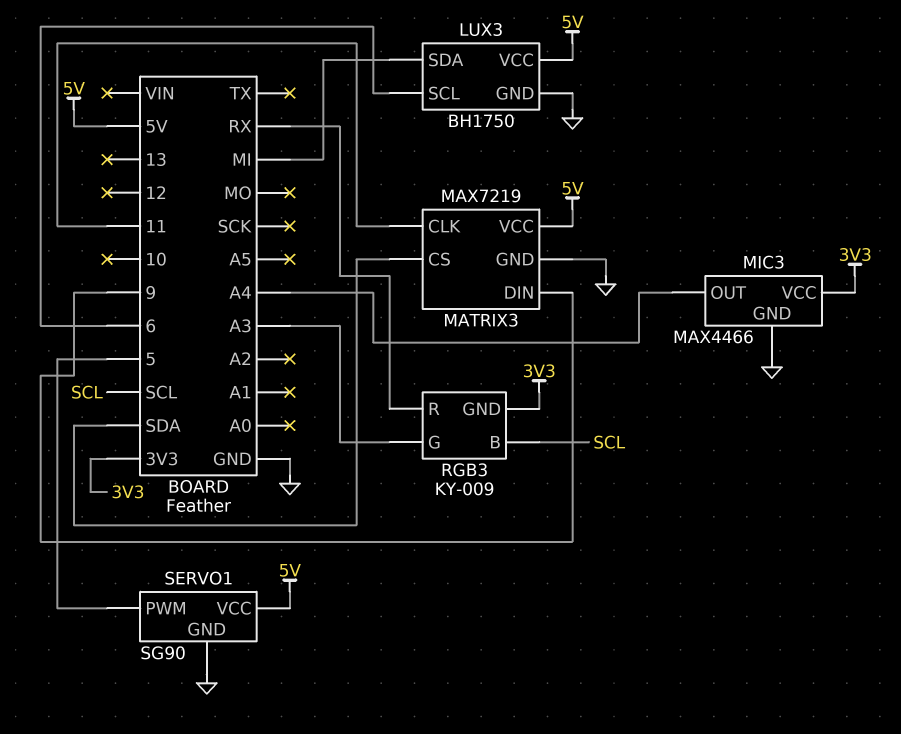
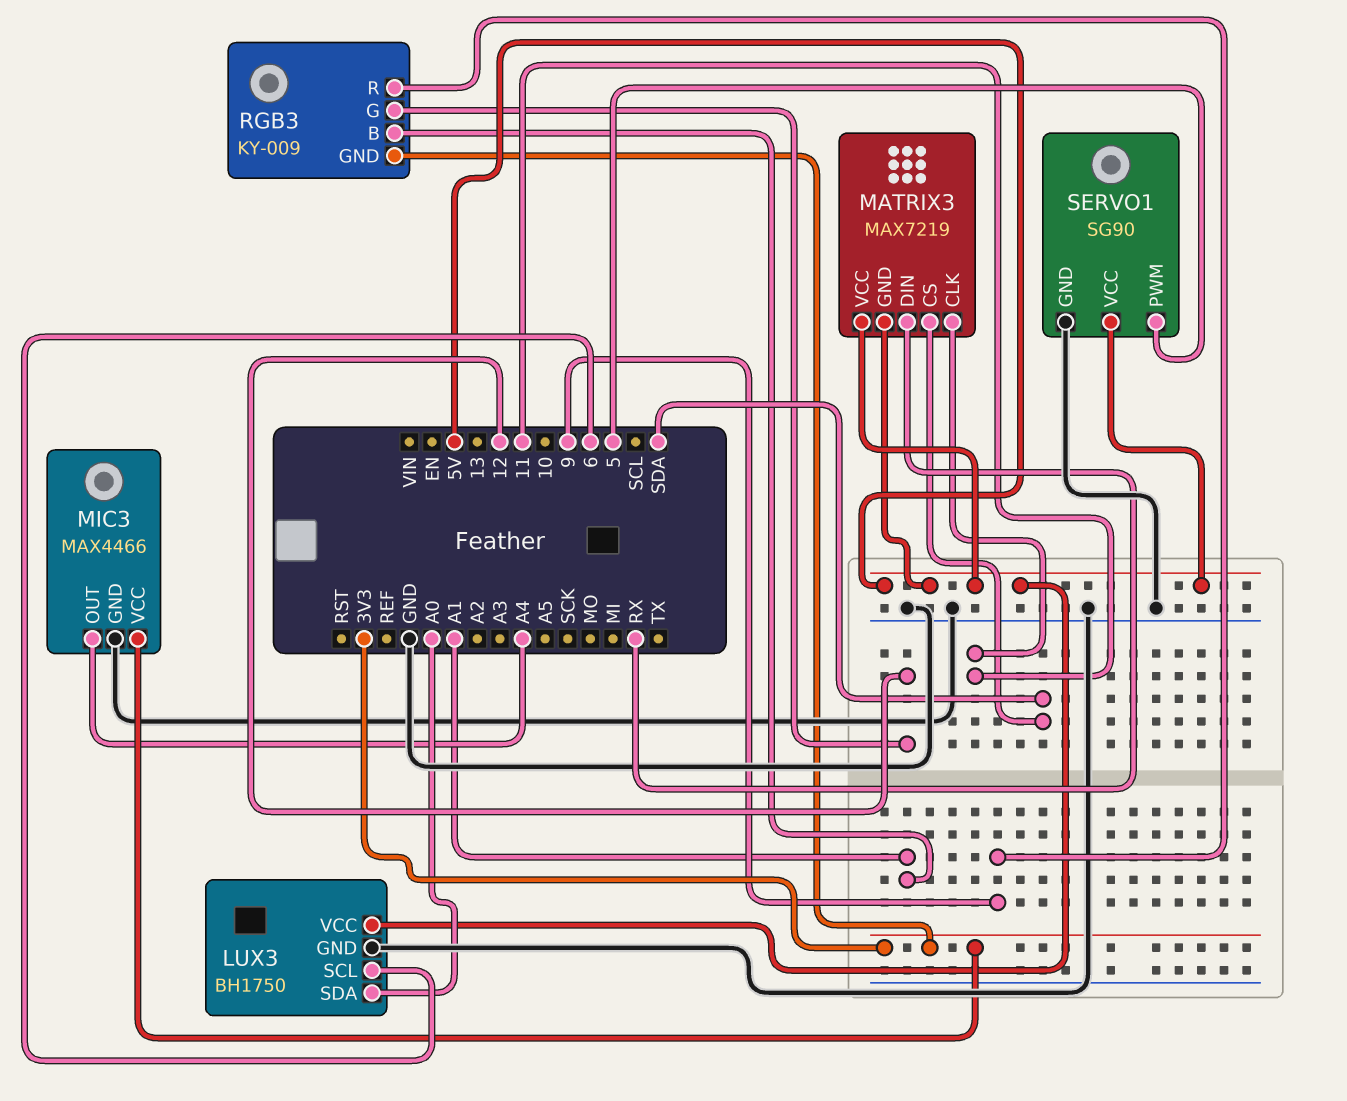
LUX3 pin SDA: MI -> A0
MATRIX3 pin DIN: 9 -> RX
MATRIX3 pin GND: GND -> 5V
RGB3 pin B: SCL -> A1
RGB3 pin G: A3 -> 12
RGB3 pin R: RX -> 9

